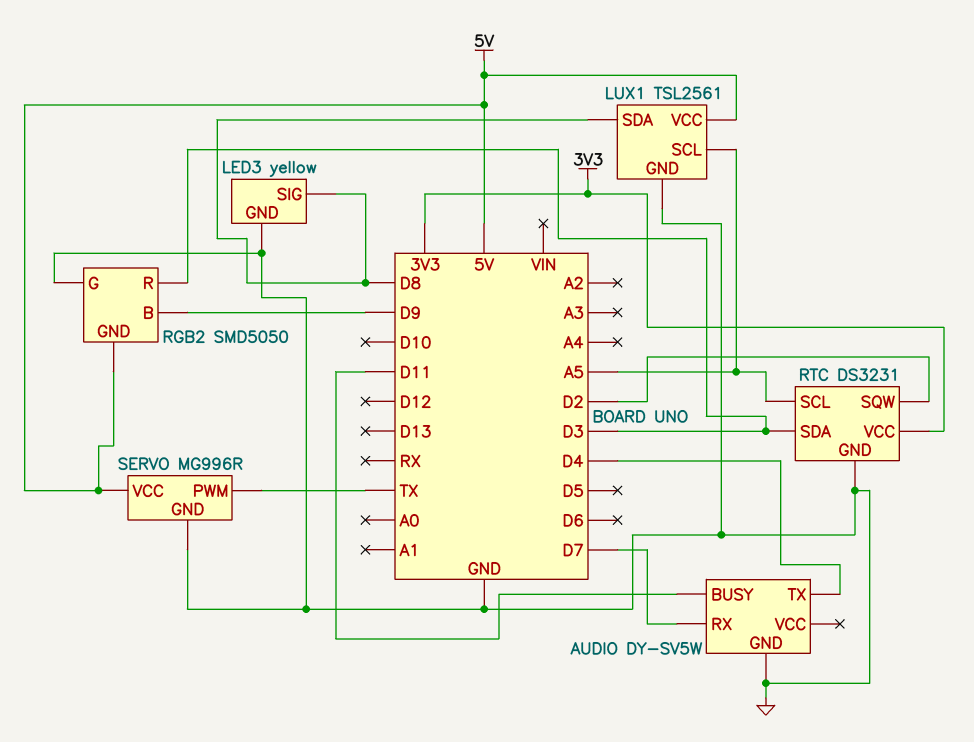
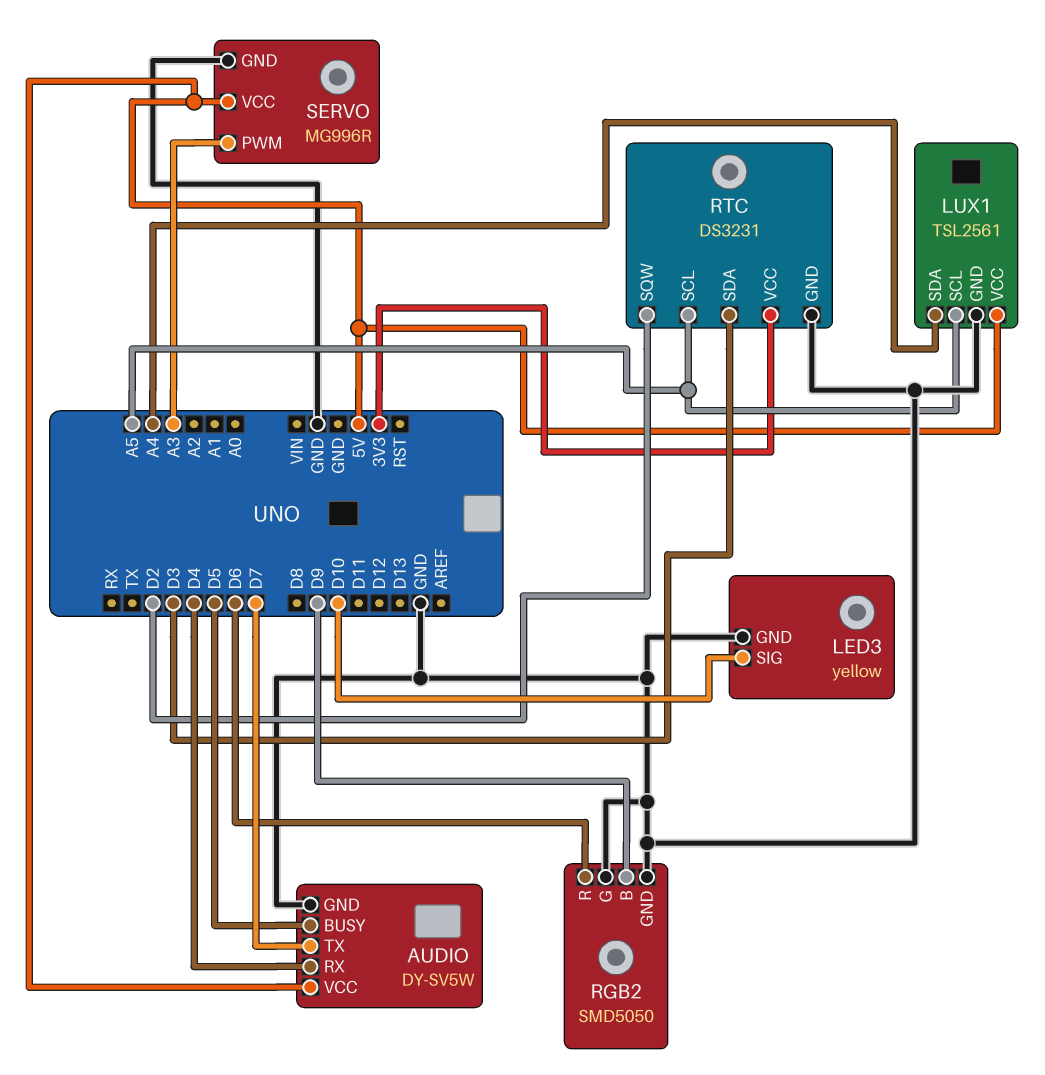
AUDIO pin BUSY: D11 -> D5
AUDIO pin RX: D7 -> D4
AUDIO pin TX: D4 -> D7
AUDIO pin VCC: none -> 5V
LED3 pin SIG: D8 -> D10
LUX1 pin SDA: D8 -> A4
RGB2 pin GND: 5V -> GND
RGB2 pin R: D3 -> D6
SERVO pin PWM: TX -> A3

